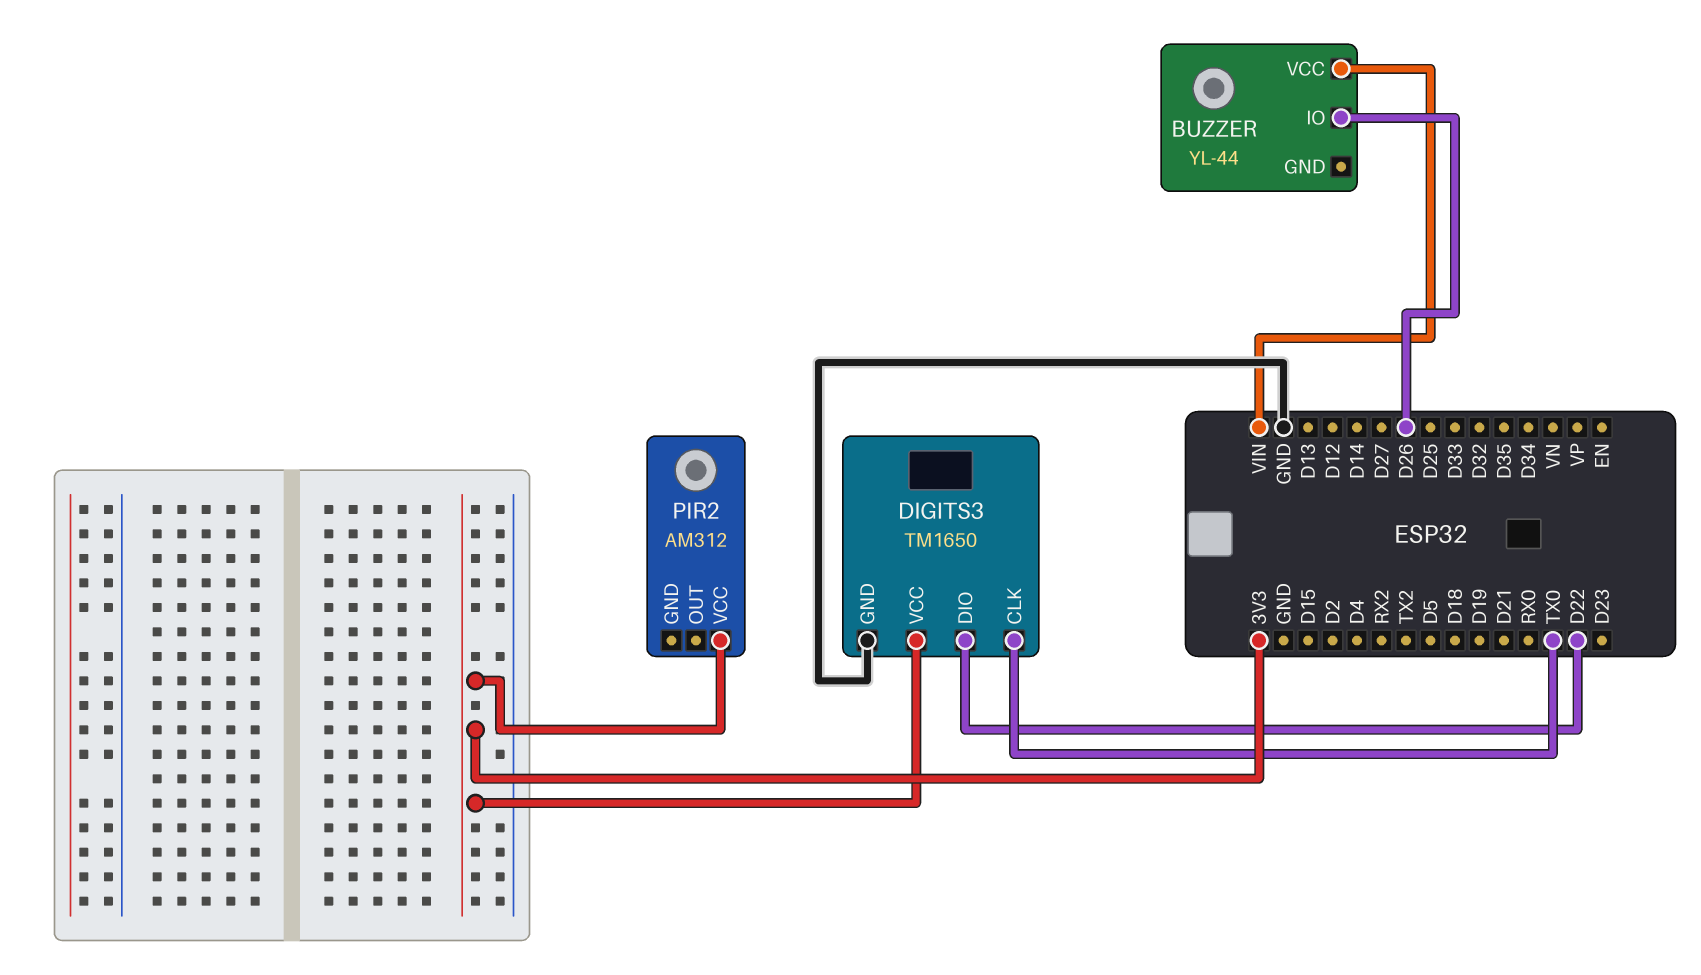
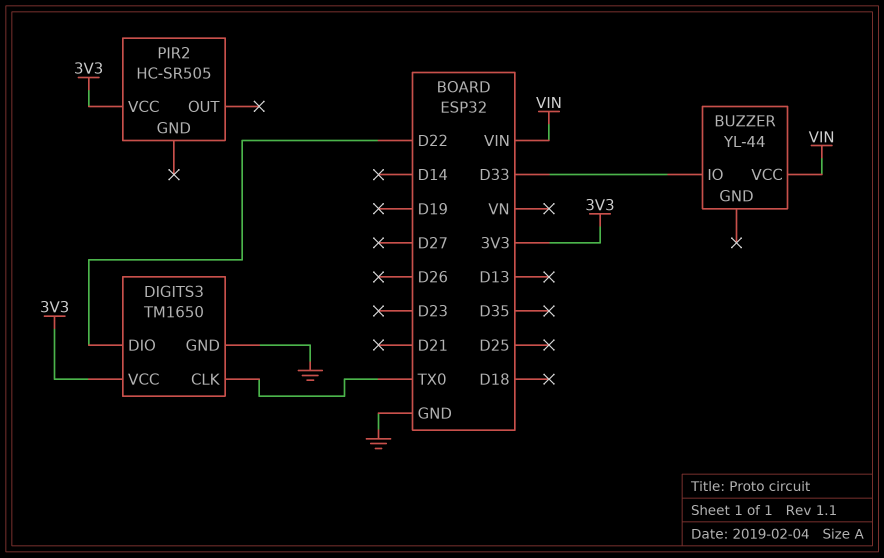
BUZZER pin IO: D26 -> D33
PIR2: AM312 -> HC-SR505

